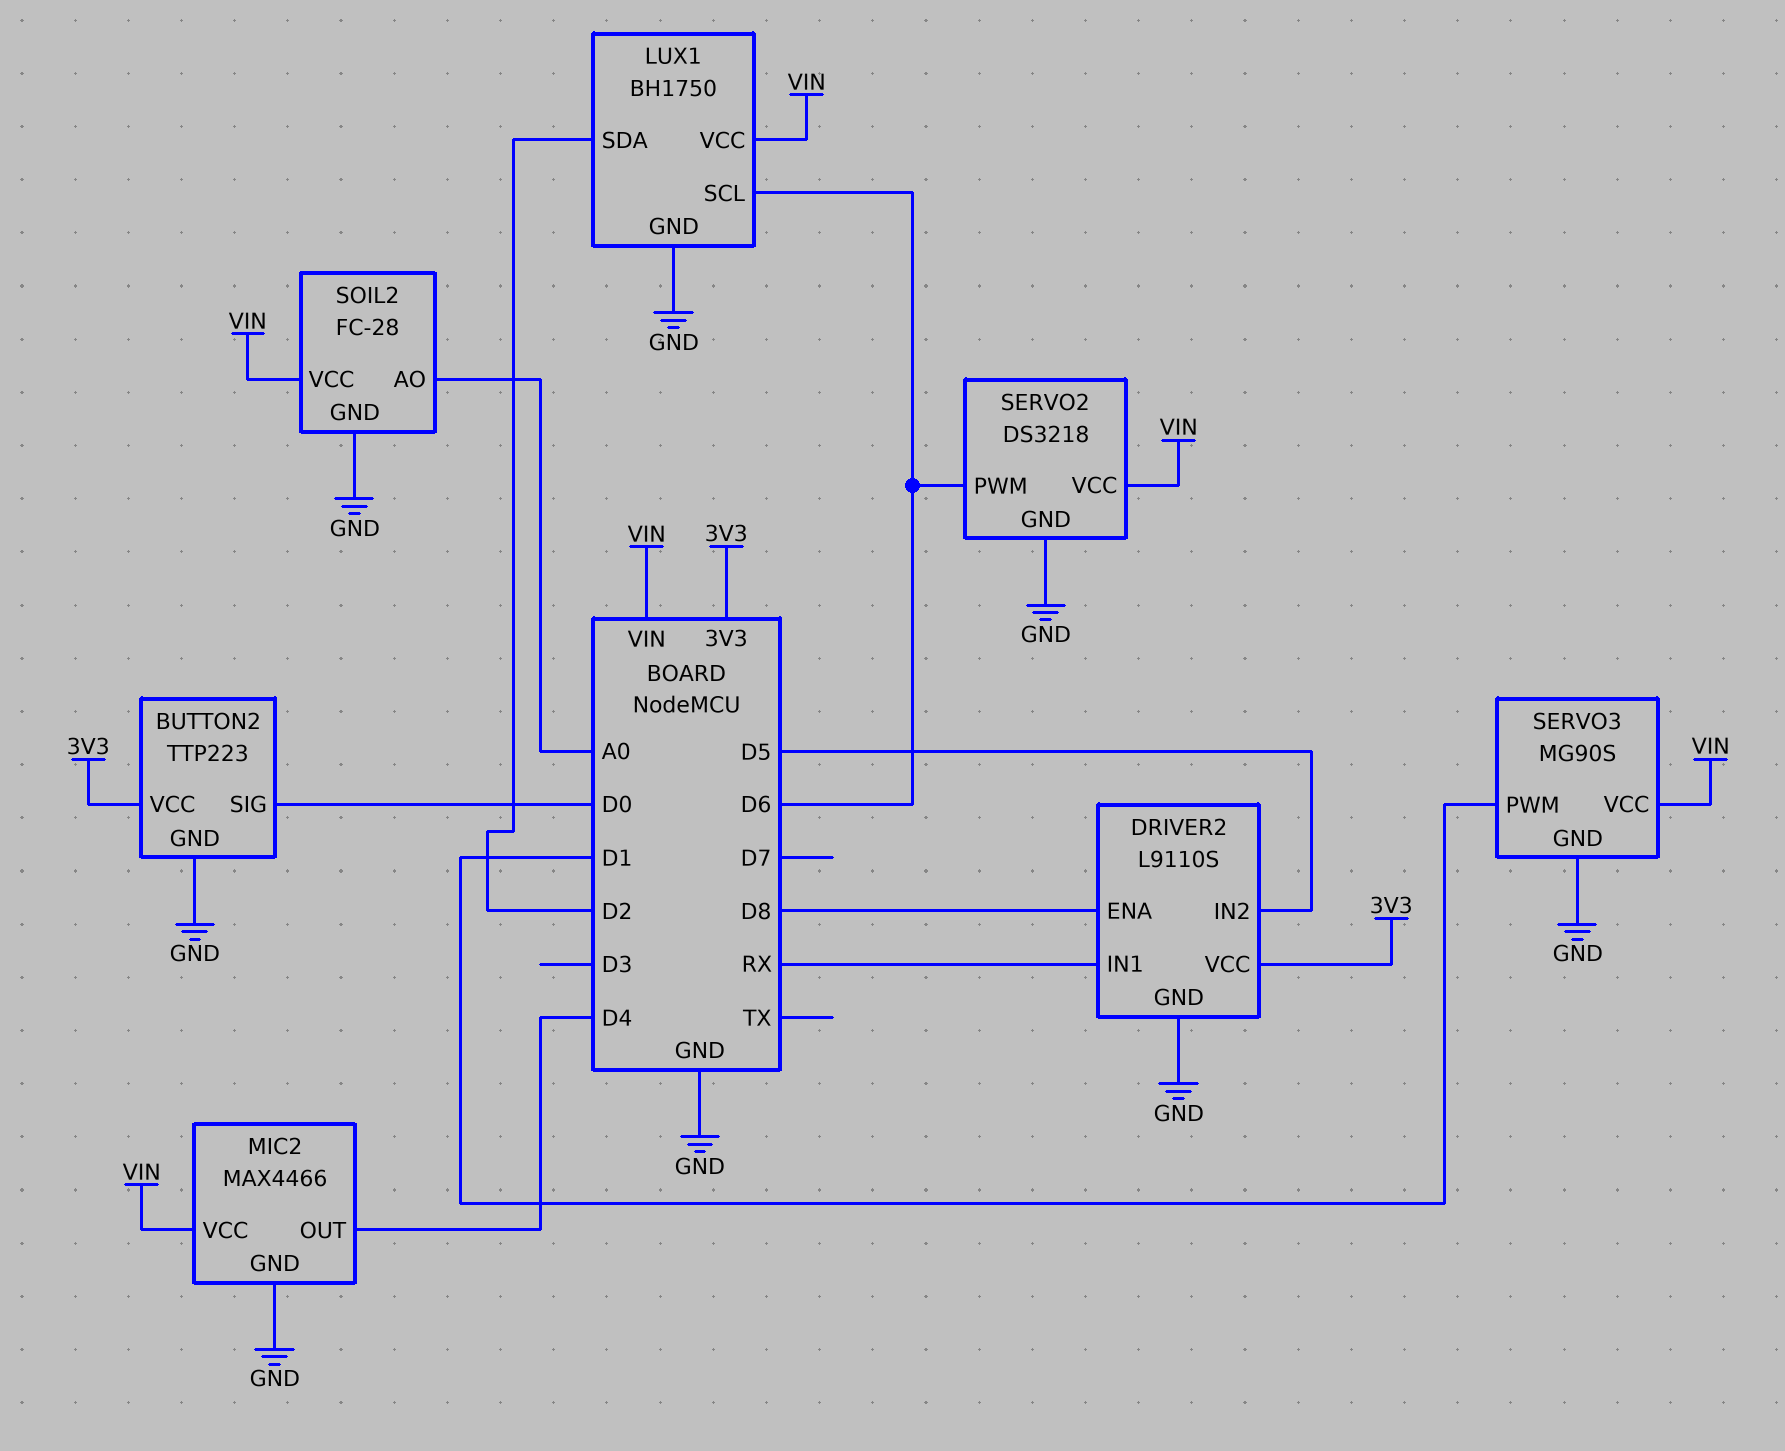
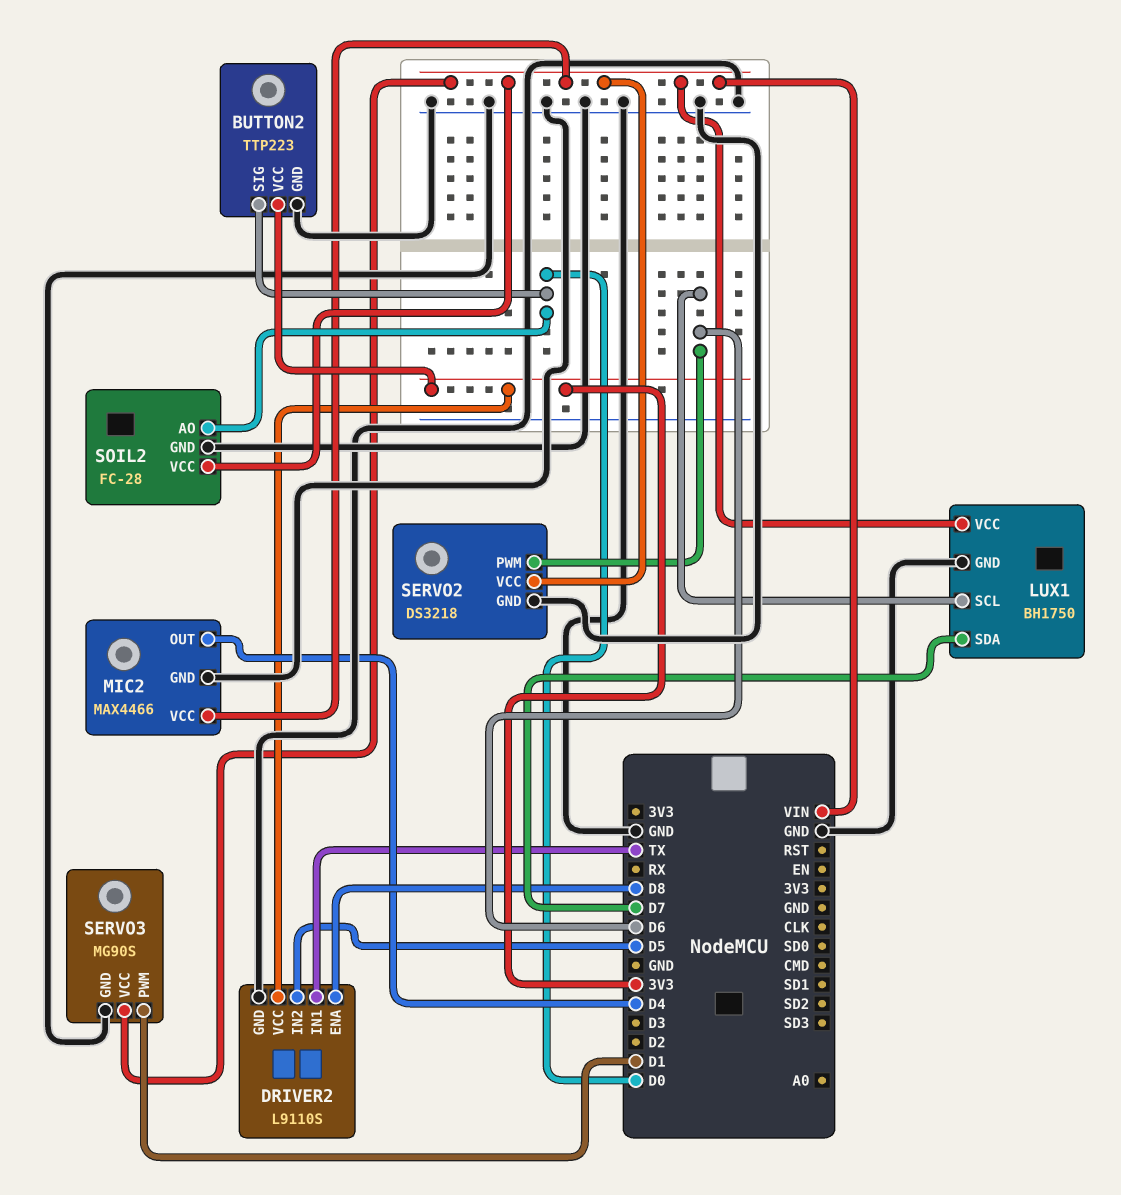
DRIVER2 pin IN1: RX -> TX
LUX1 pin SDA: D2 -> D7
SOIL2 pin AO: A0 -> D0

